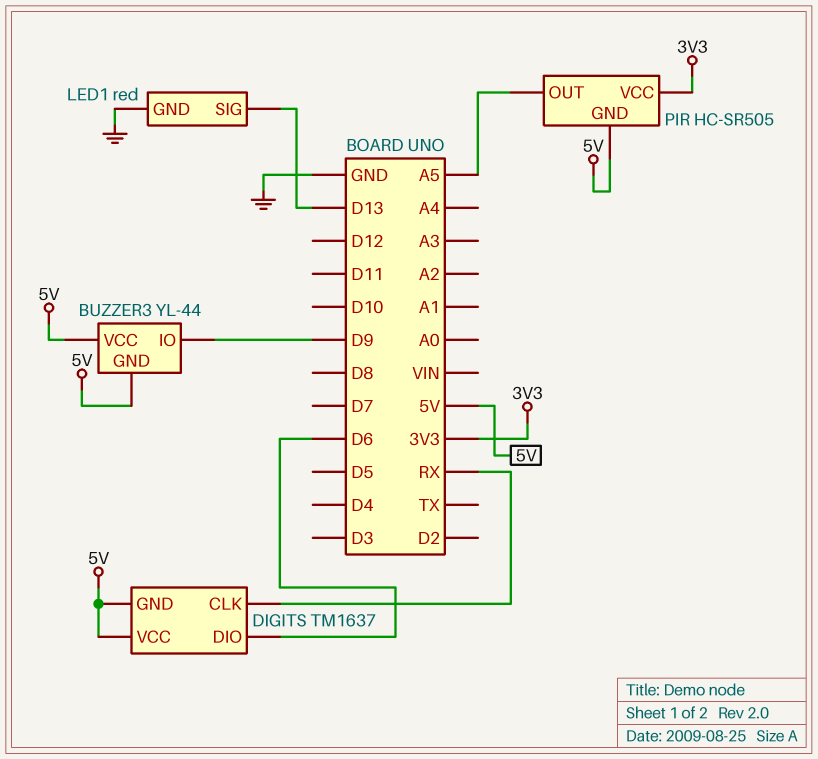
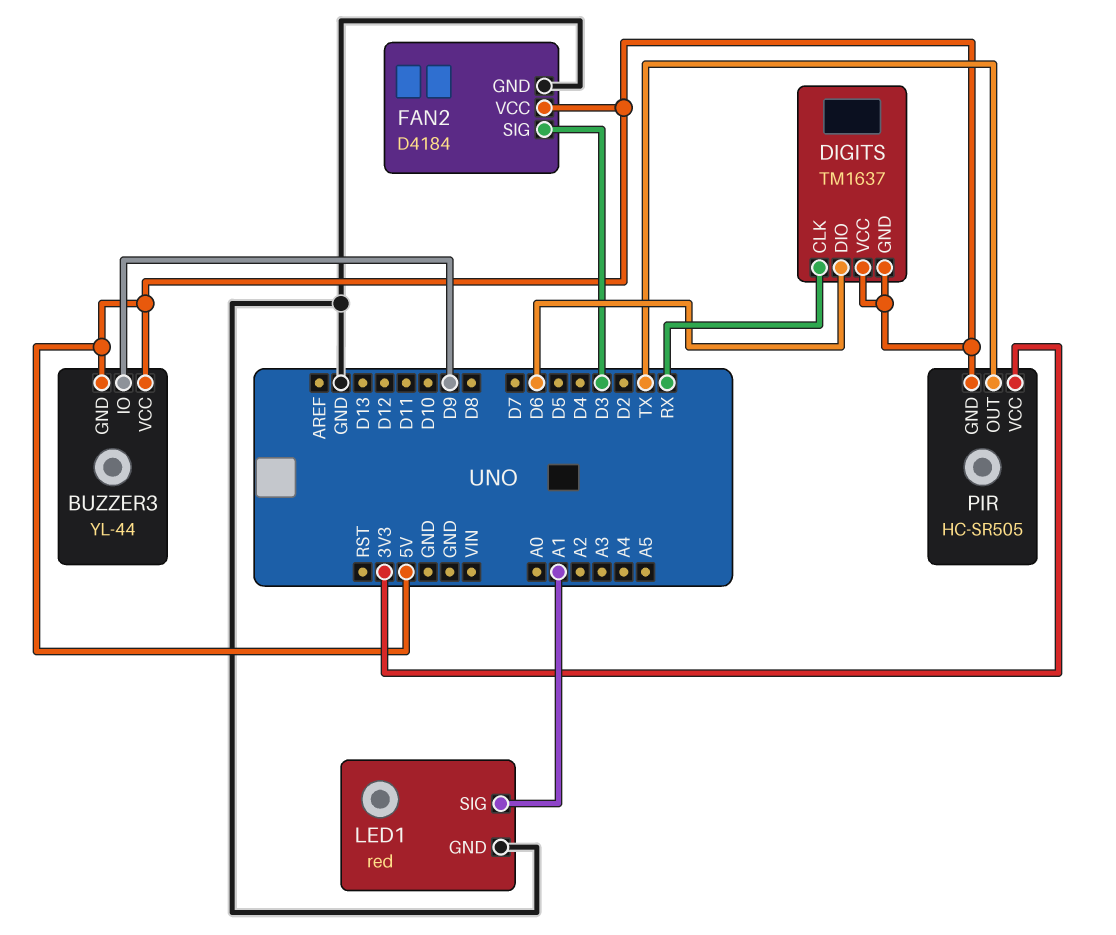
FAN2: none -> D4184
FAN2 pin GND: none -> GND
FAN2 pin SIG: none -> D3
FAN2 pin VCC: none -> 5V
LED1 pin SIG: D13 -> A1
PIR pin OUT: A5 -> TX

